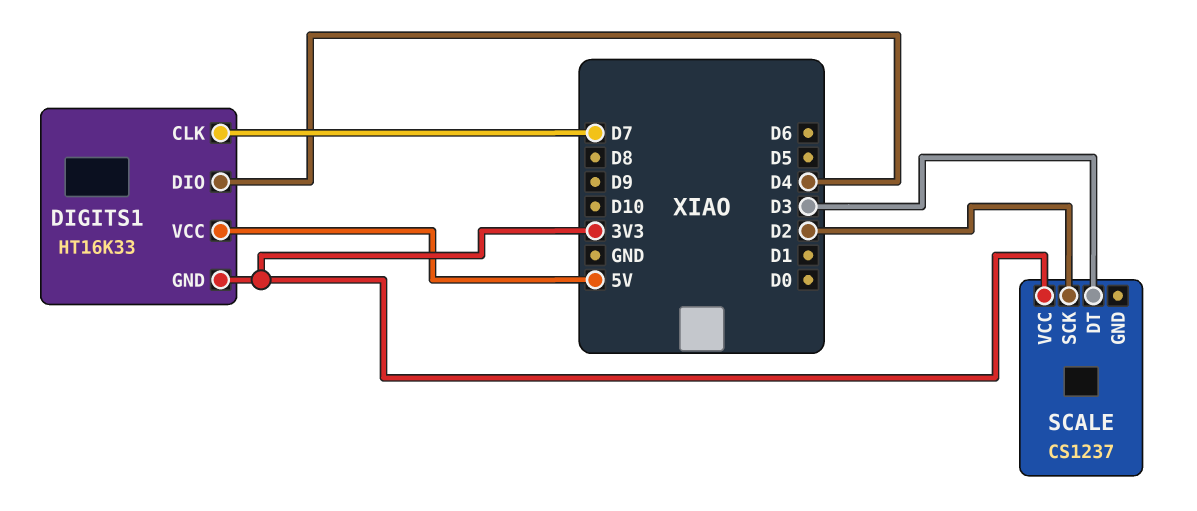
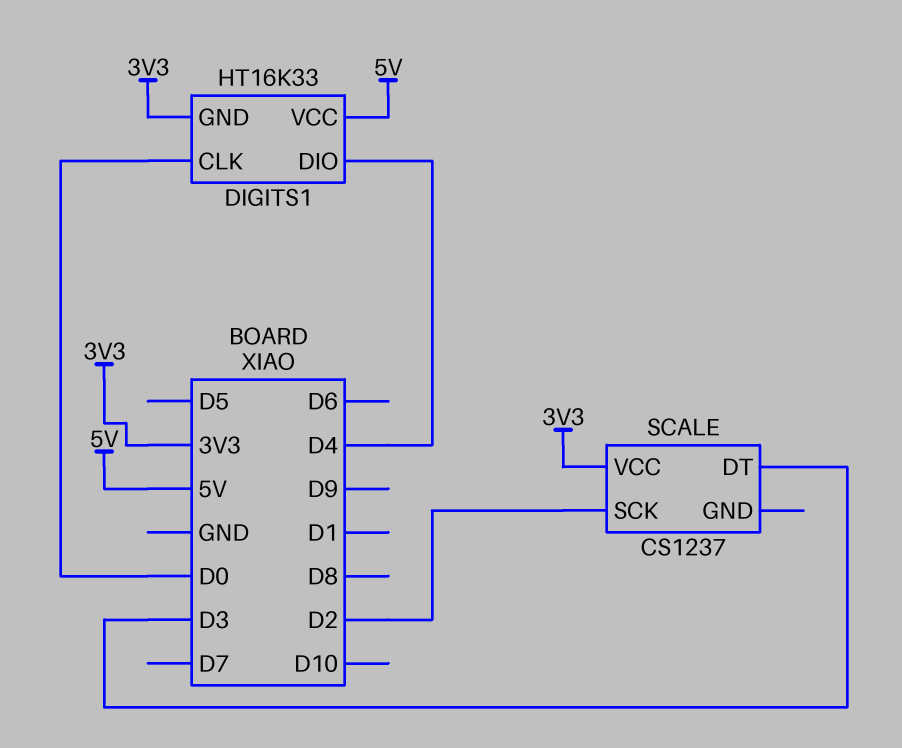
DIGITS1 pin CLK: D7 -> D0

